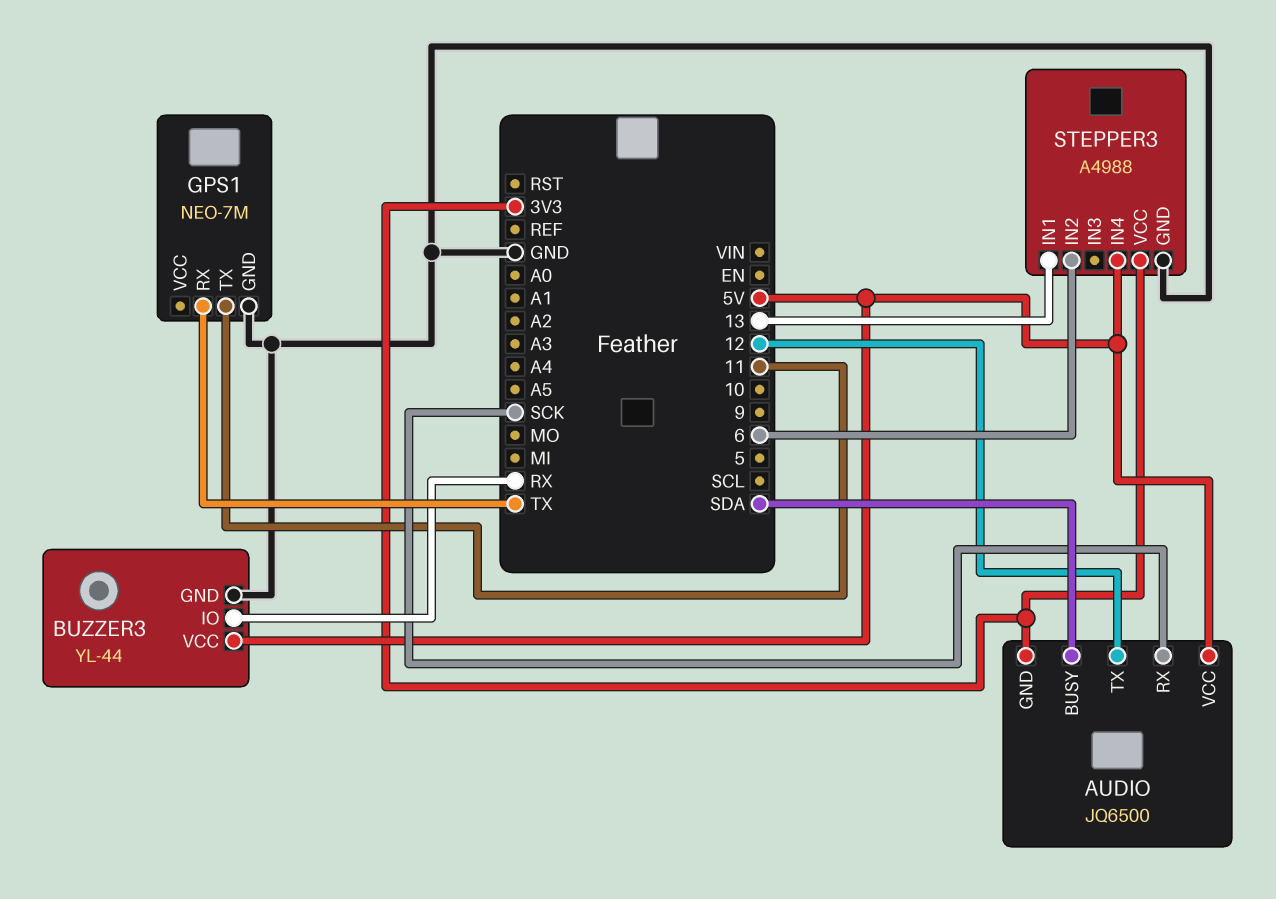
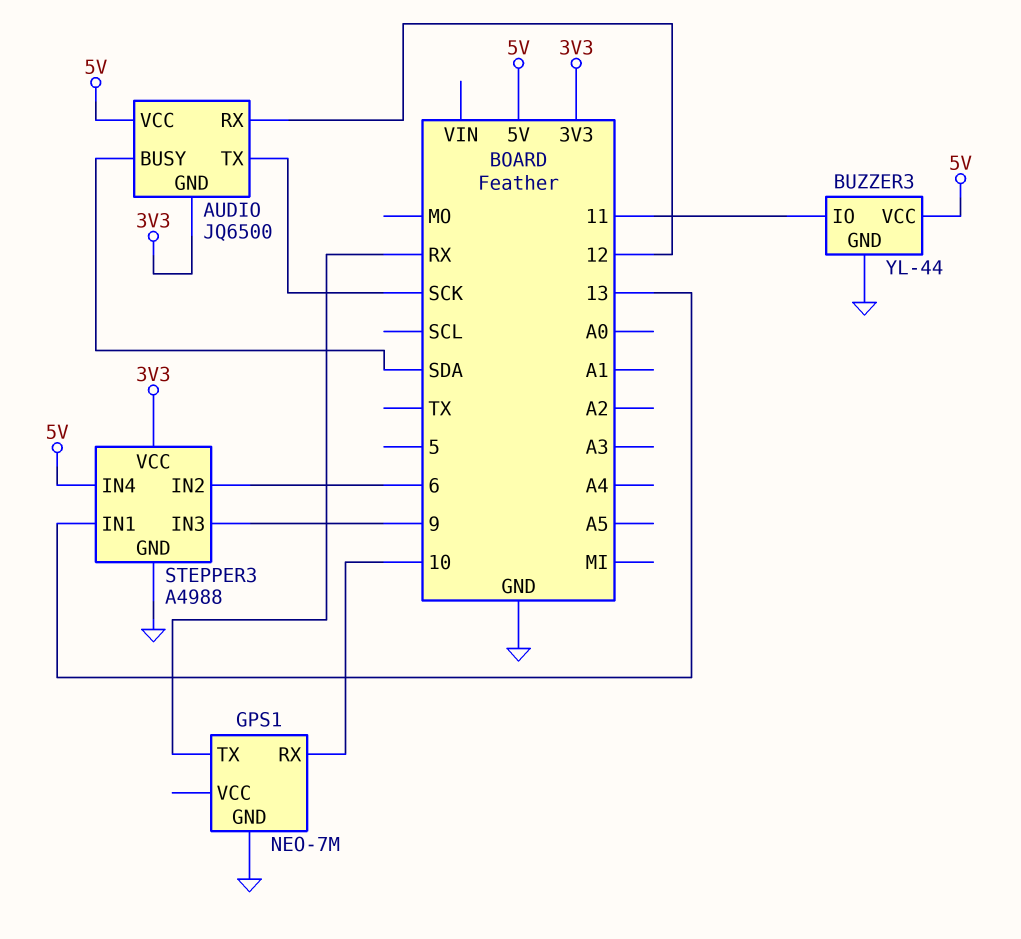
AUDIO pin RX: SCK -> 12
AUDIO pin TX: 12 -> SCK
BUZZER3 pin IO: RX -> 11
GPS1 pin RX: TX -> 10
GPS1 pin TX: 11 -> RX
STEPPER3 pin IN3: none -> 9

